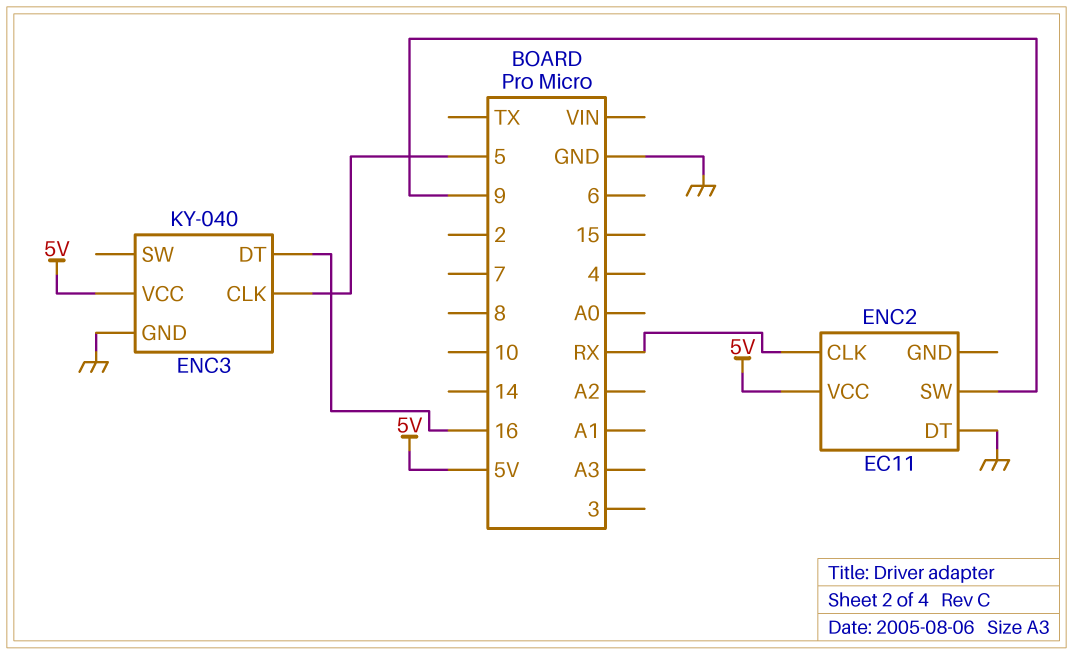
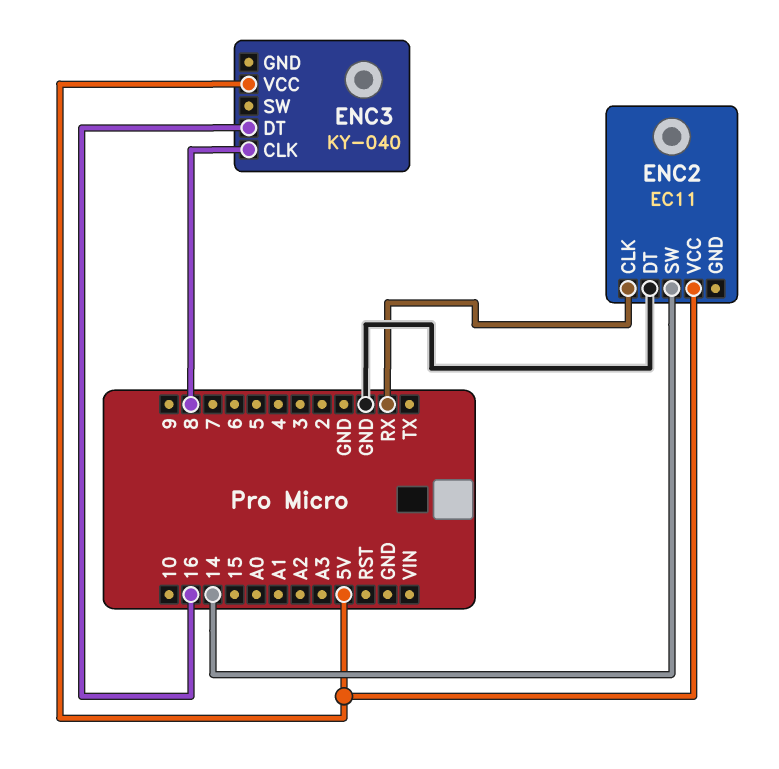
ENC2 pin SW: 9 -> 14
ENC3 pin CLK: 5 -> 8
ENC3 pin GND: GND -> none

